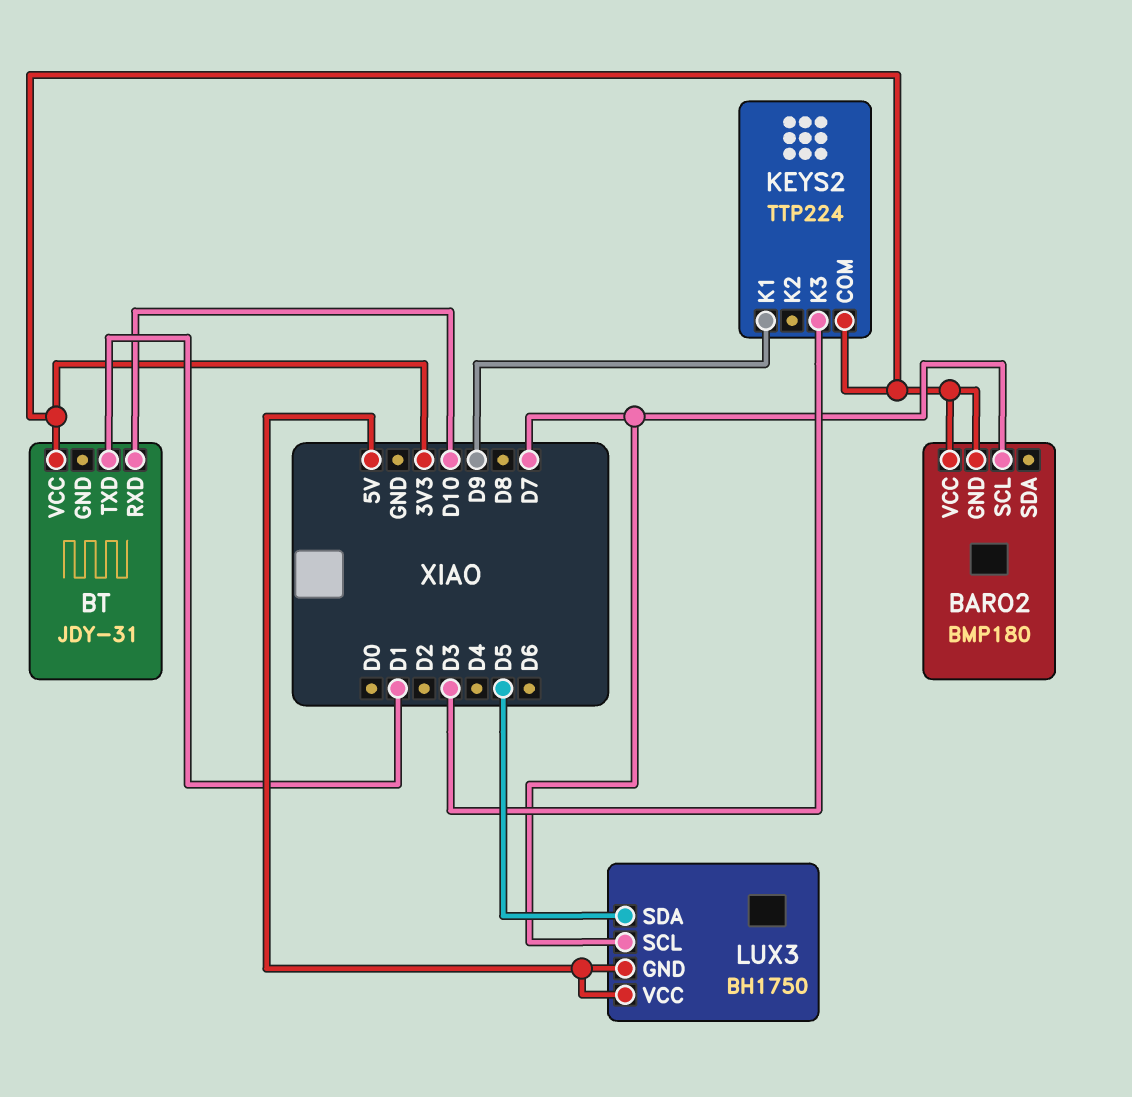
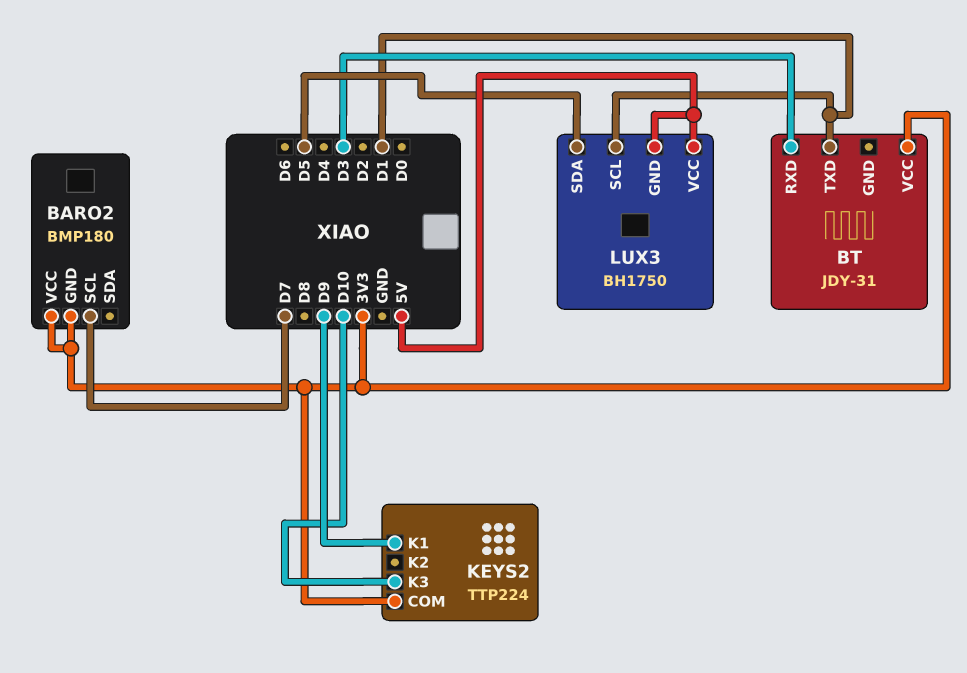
BT pin RXD: D10 -> D3
KEYS2 pin K3: D3 -> D10
LUX3 pin SCL: D7 -> D1

